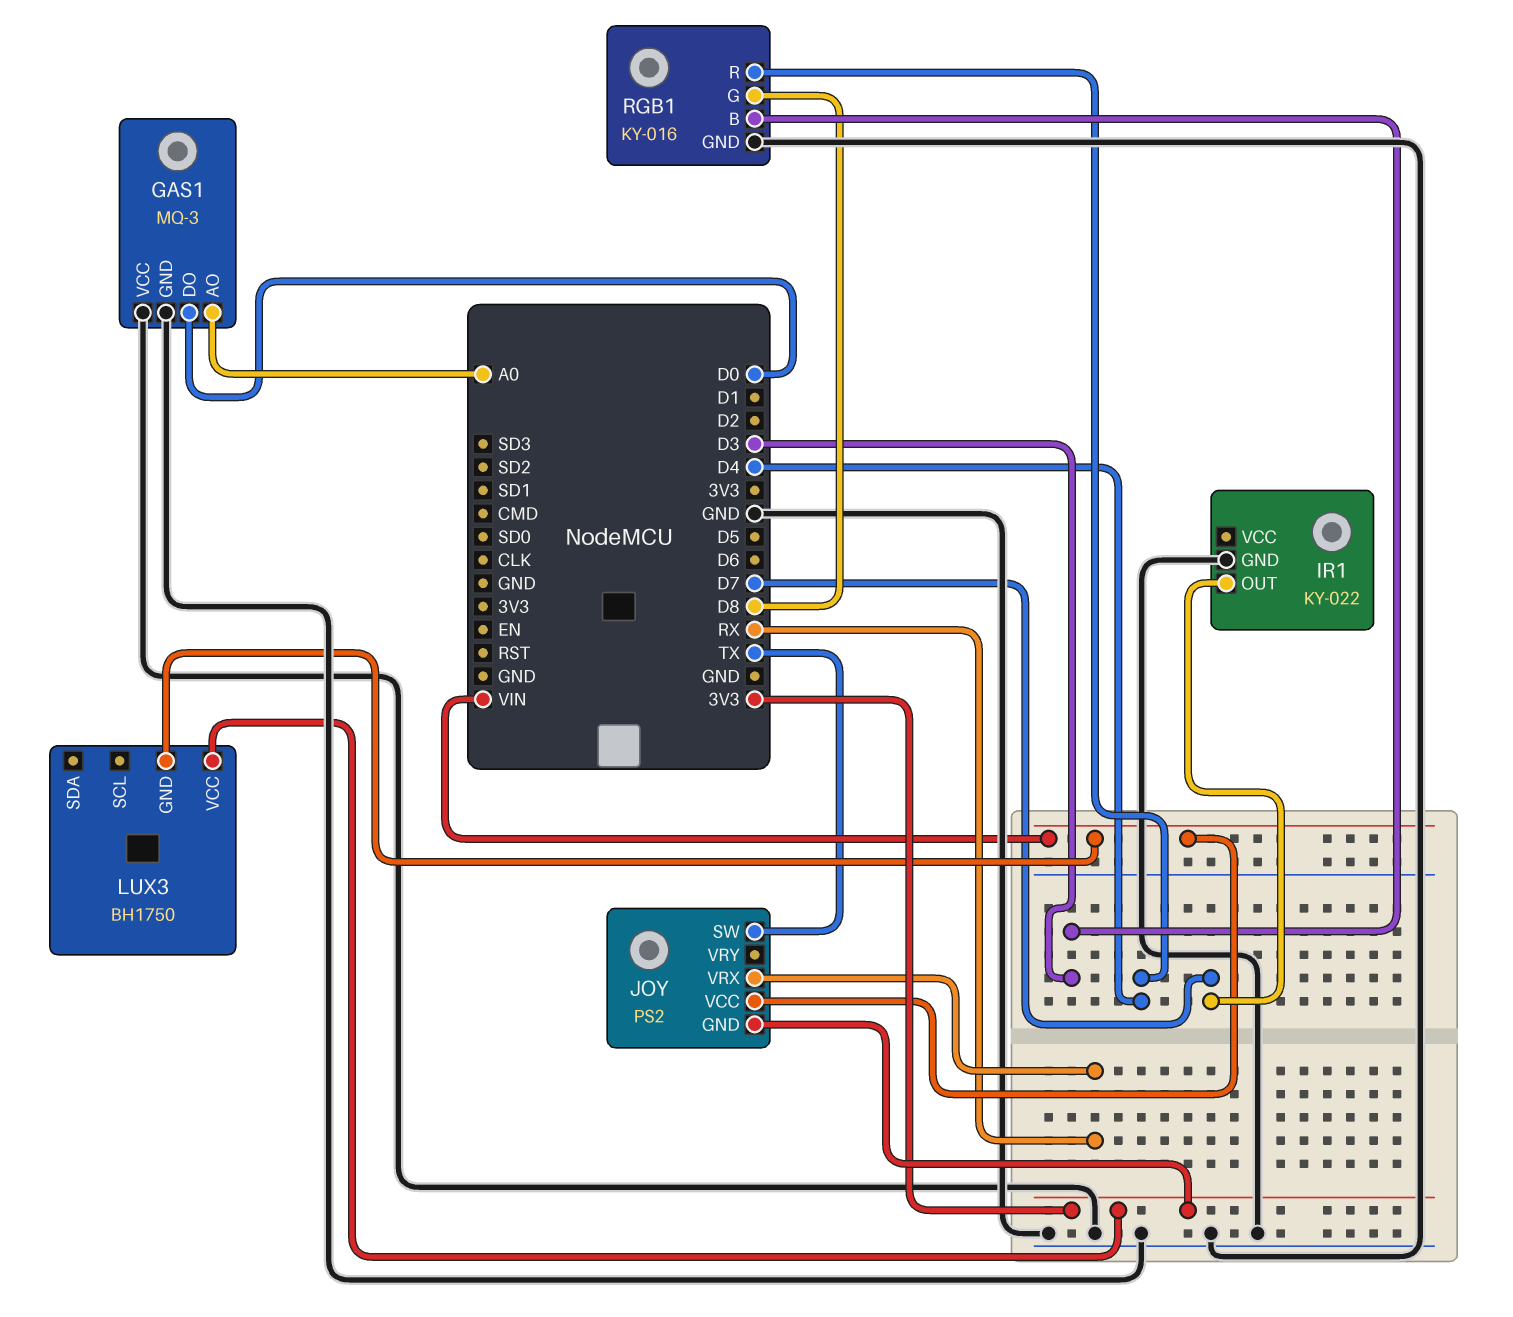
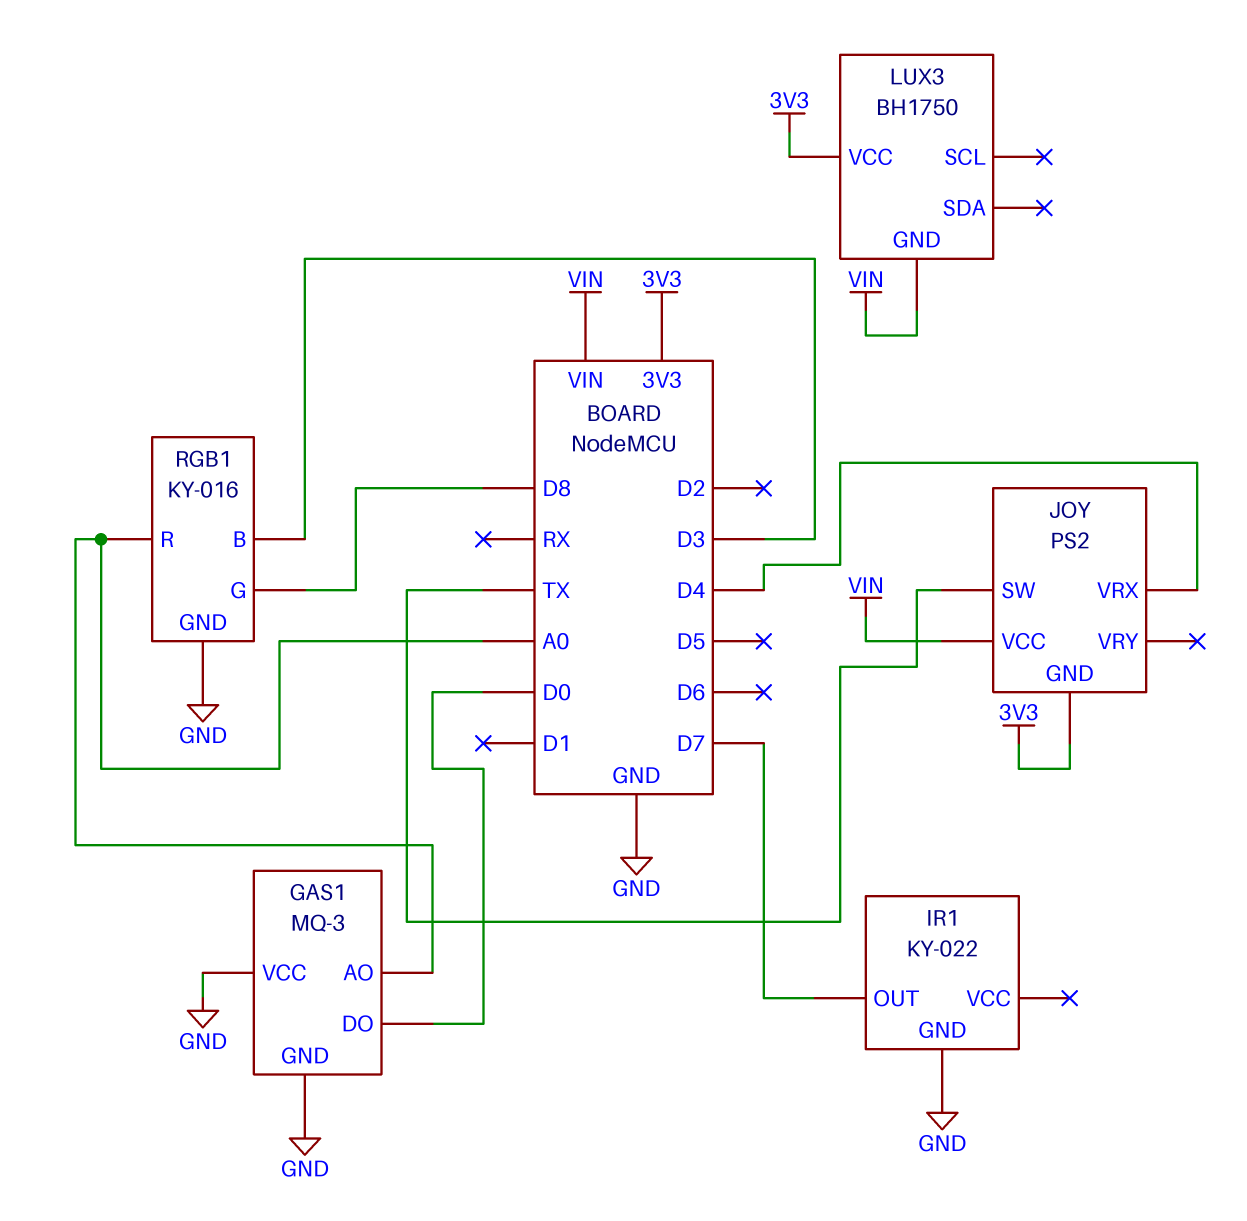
JOY pin VRX: RX -> D4
RGB1 pin R: D4 -> A0

